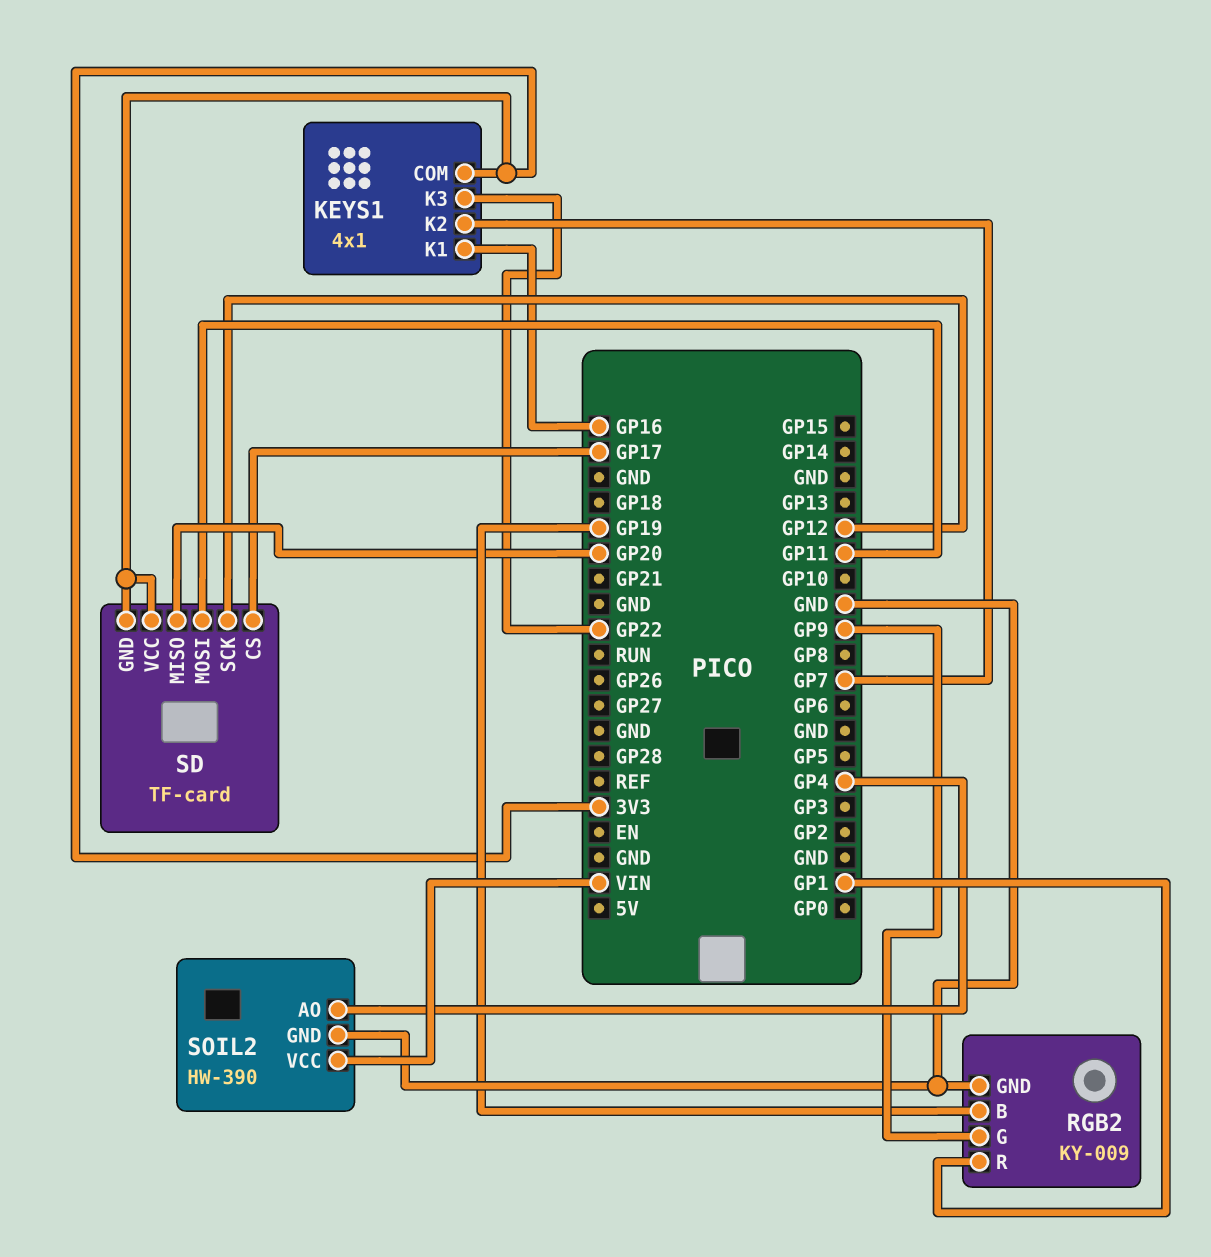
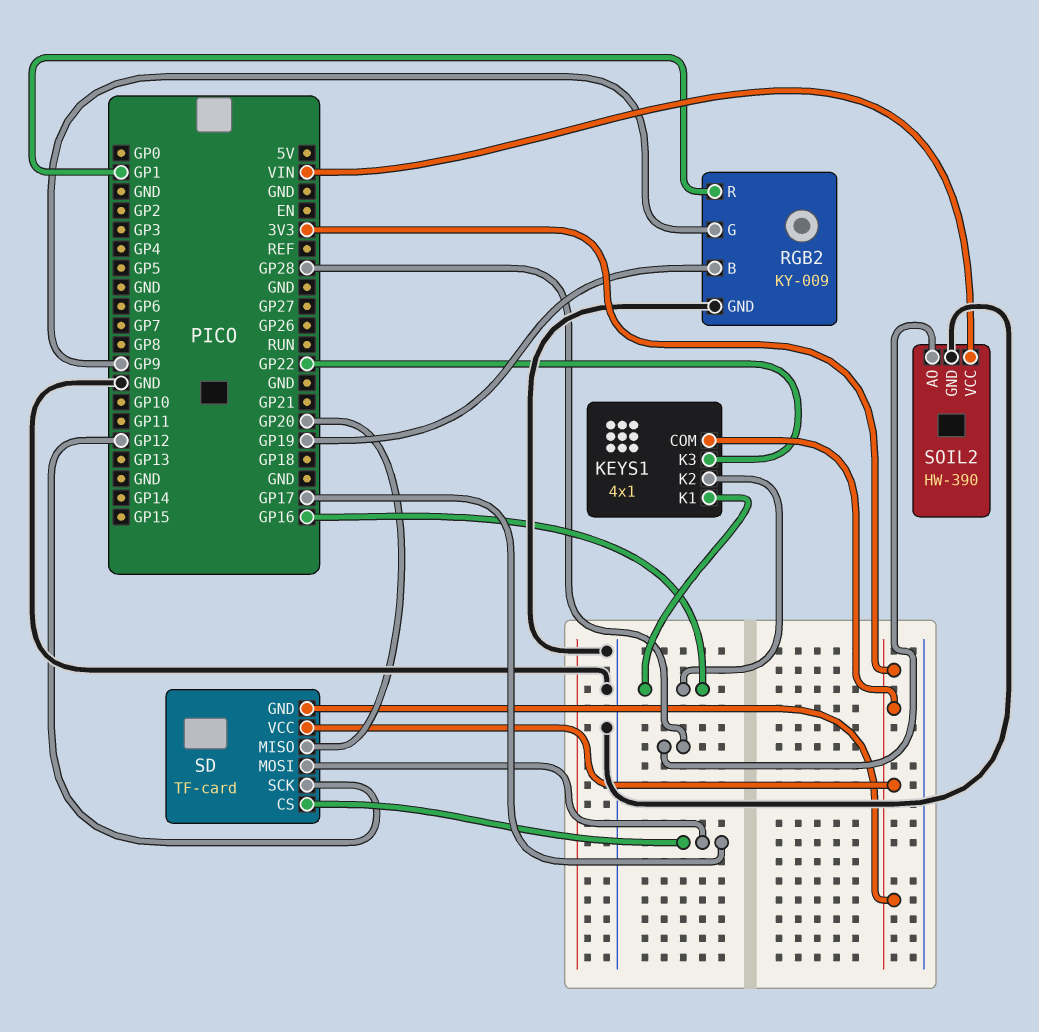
KEYS1 pin K2: GP7 -> GP16
SD pin MOSI: GP11 -> GP17
SOIL2 pin AO: GP4 -> GP28

